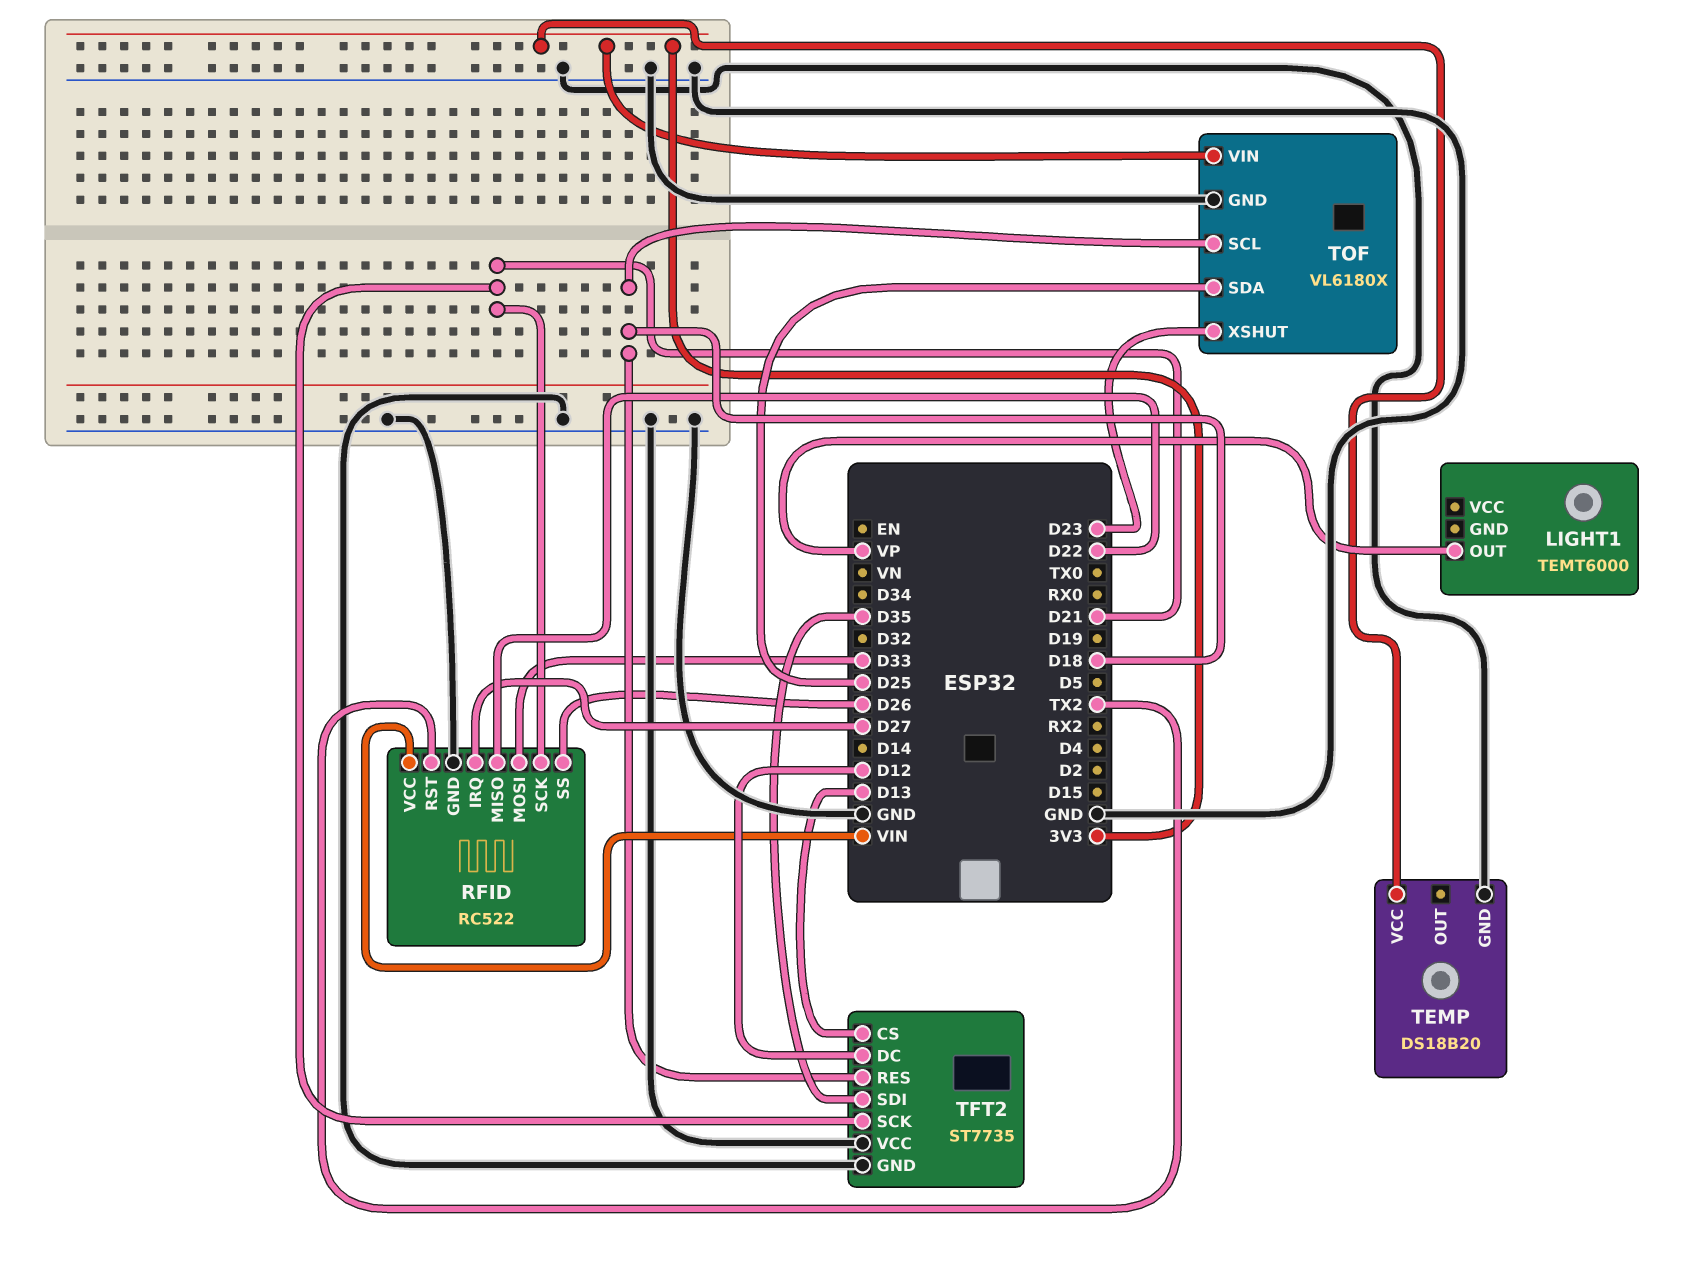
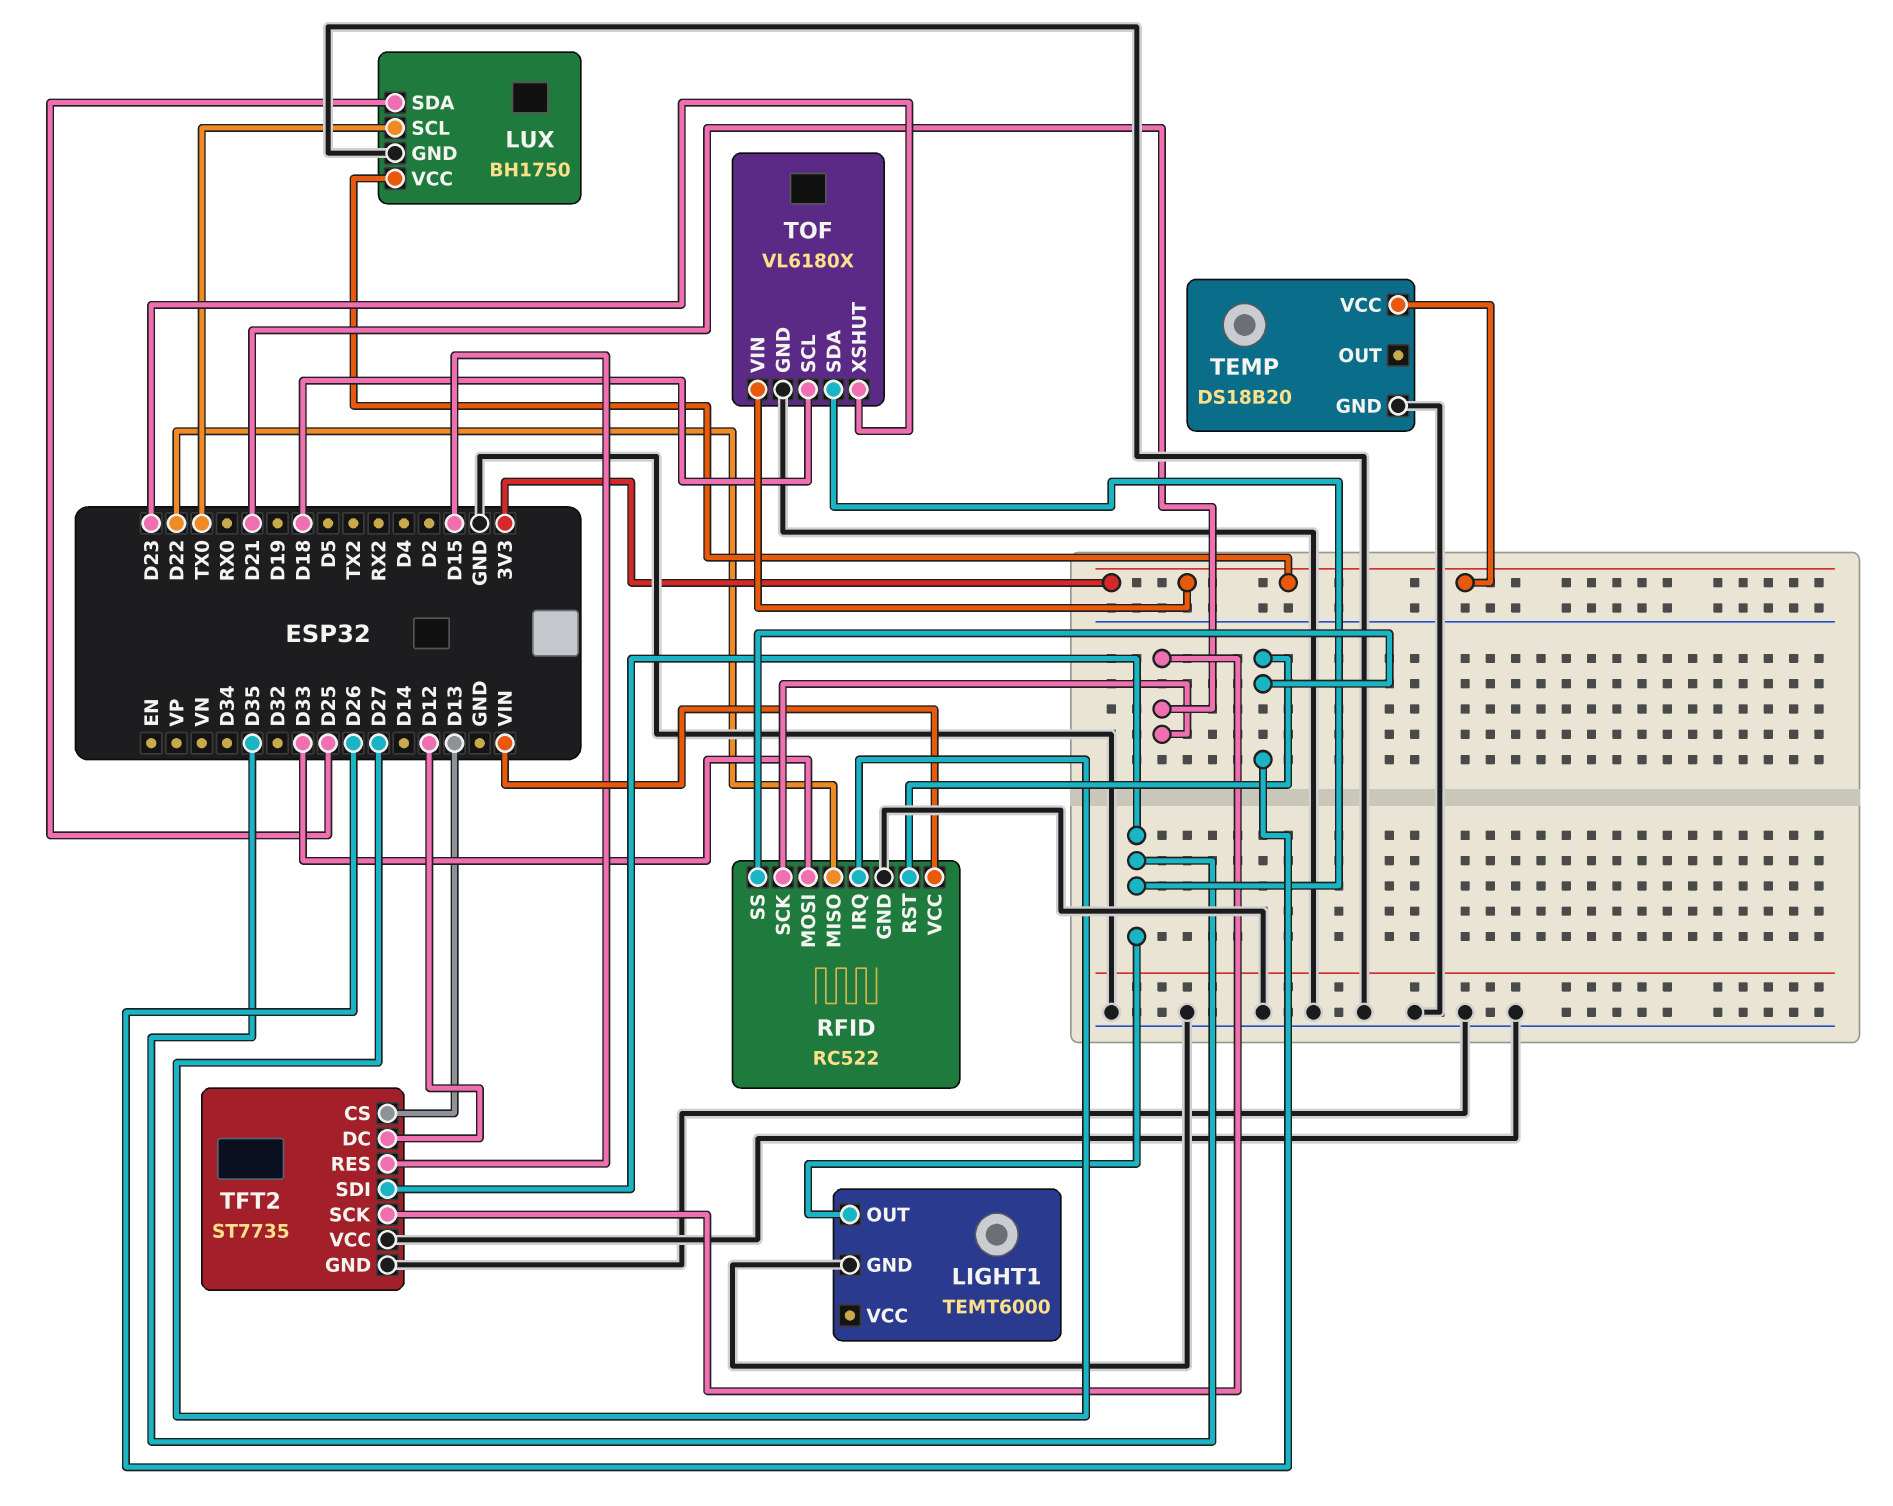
LIGHT1 pin GND: none -> GND
LIGHT1 pin OUT: VP -> D35
LUX: none -> BH1750
LUX pin GND: none -> GND
LUX pin SCL: none -> TX0
LUX pin SDA: none -> D25
LUX pin VCC: none -> 3V3
RFID pin RST: TX2 -> D26
TFT2 pin RES: D18 -> D15
TOF pin SDA: D25 -> D35

